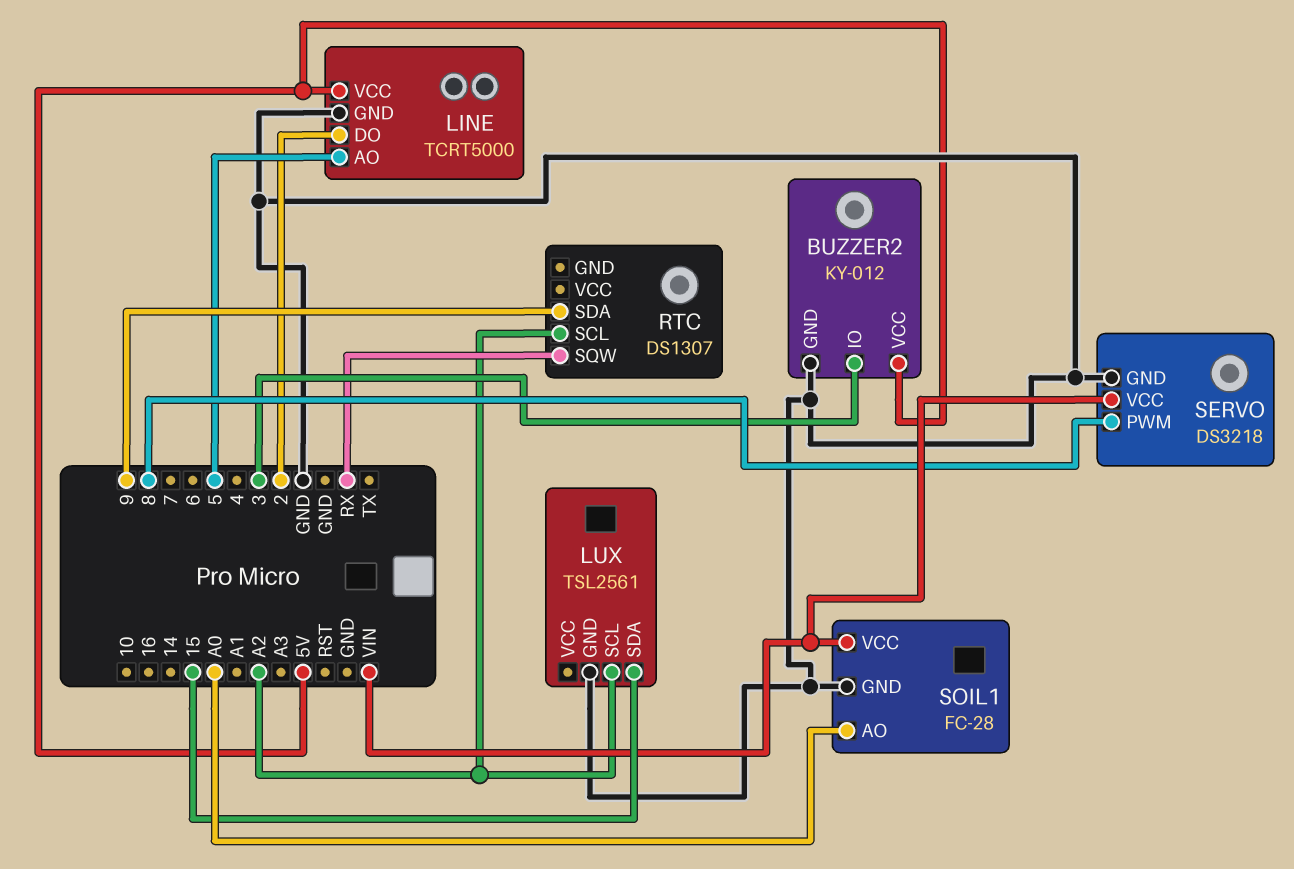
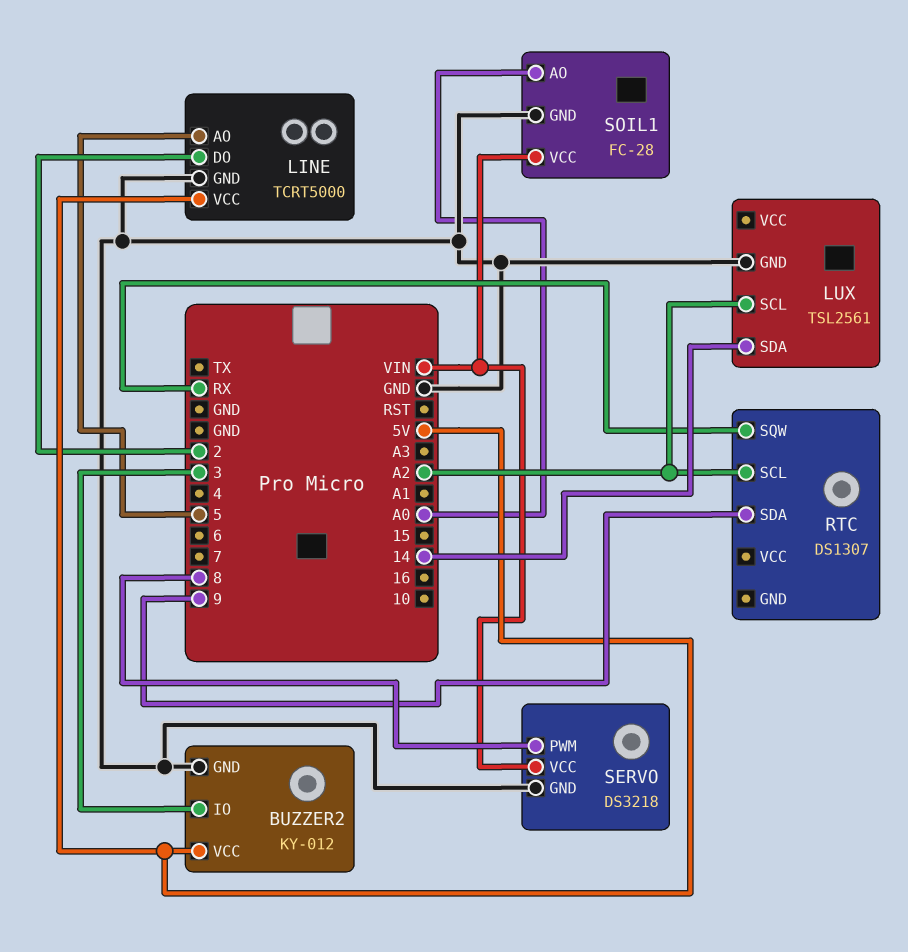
LUX pin SDA: 15 -> 14

